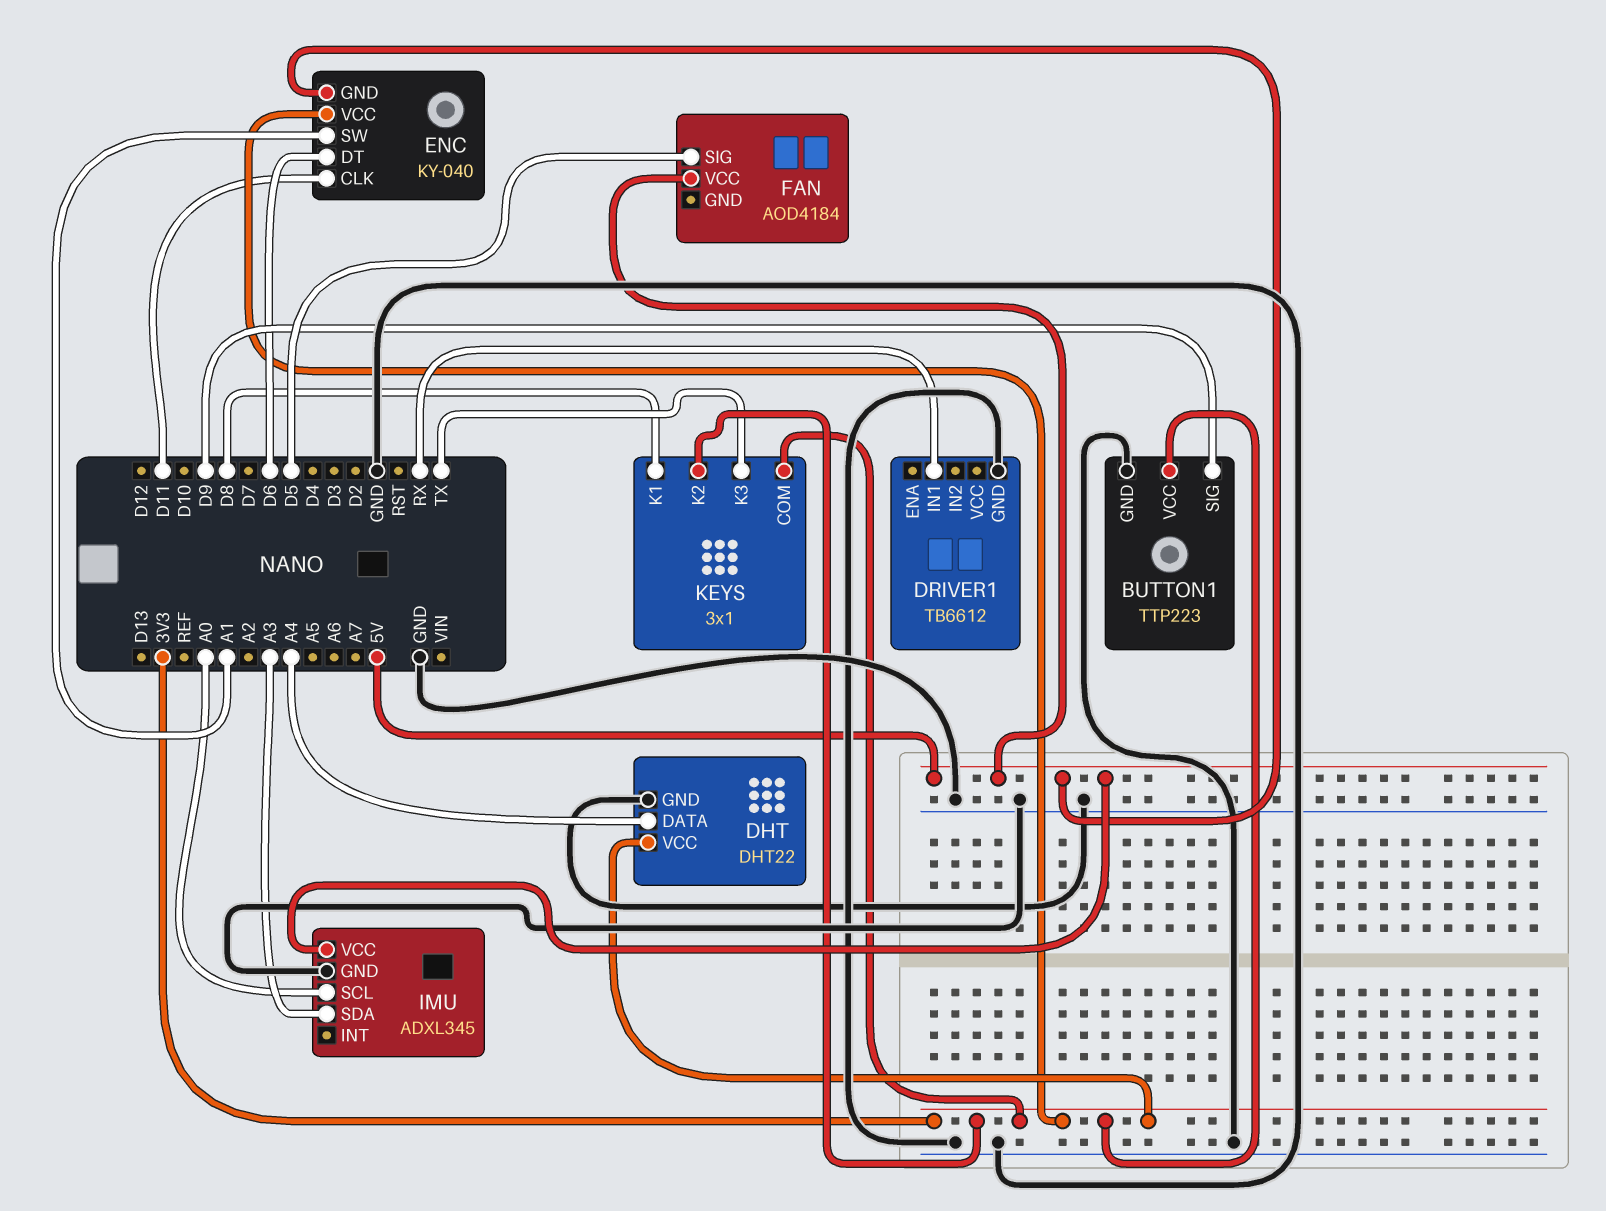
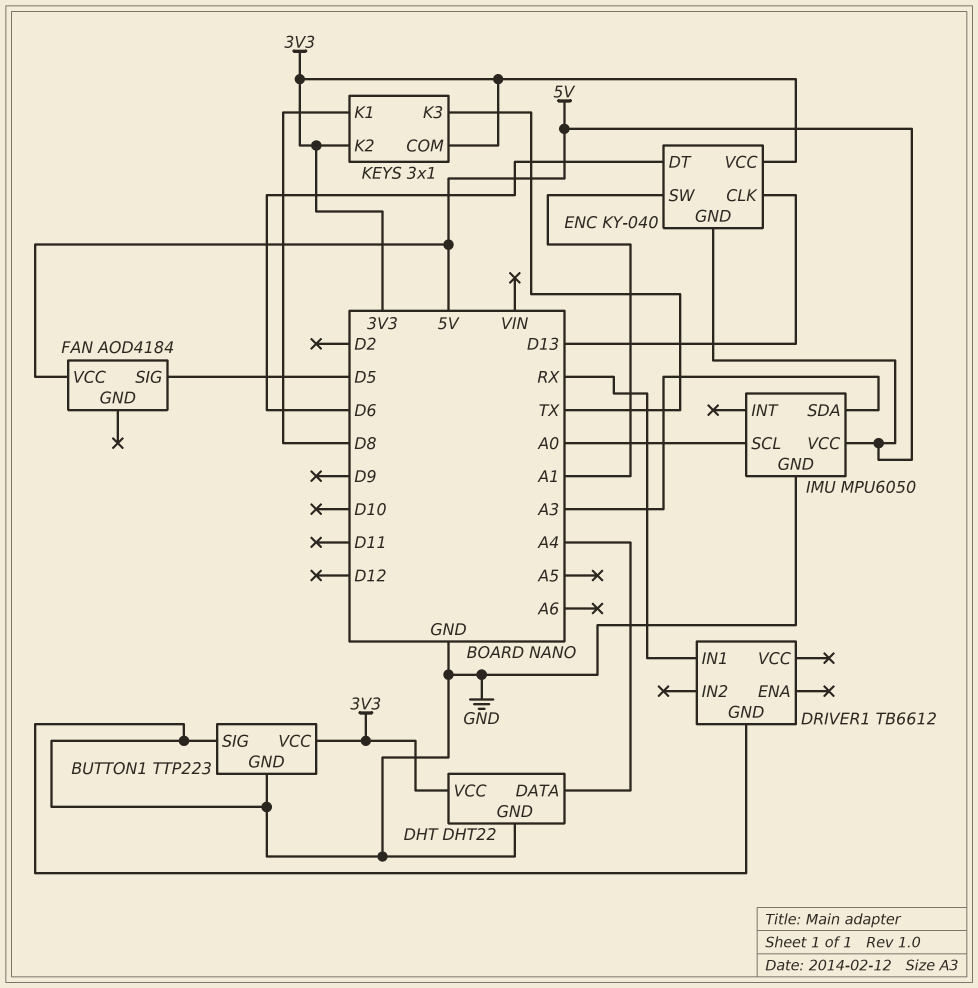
BUTTON1 pin SIG: D9 -> GND
ENC pin CLK: D11 -> D13
IMU: ADXL345 -> MPU6050

